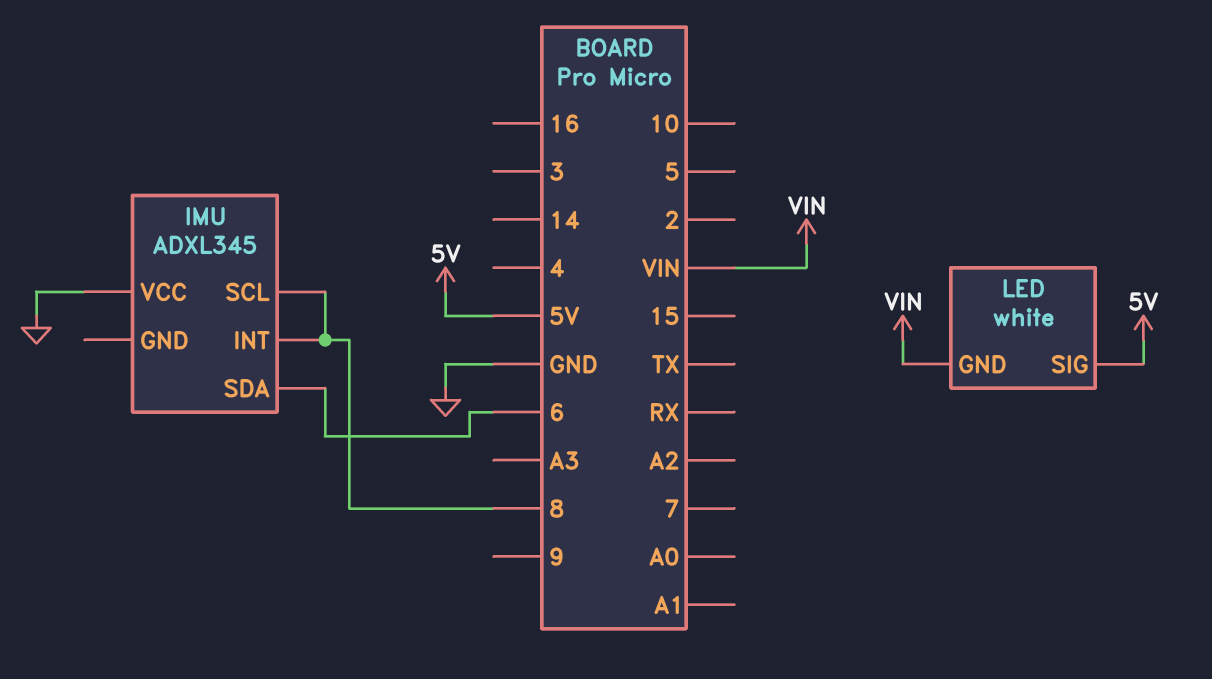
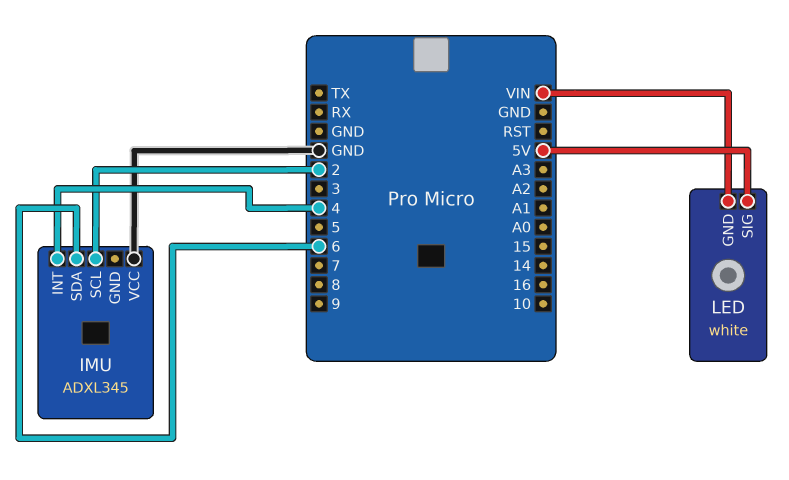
IMU pin INT: 8 -> 4
IMU pin SCL: 8 -> 2

